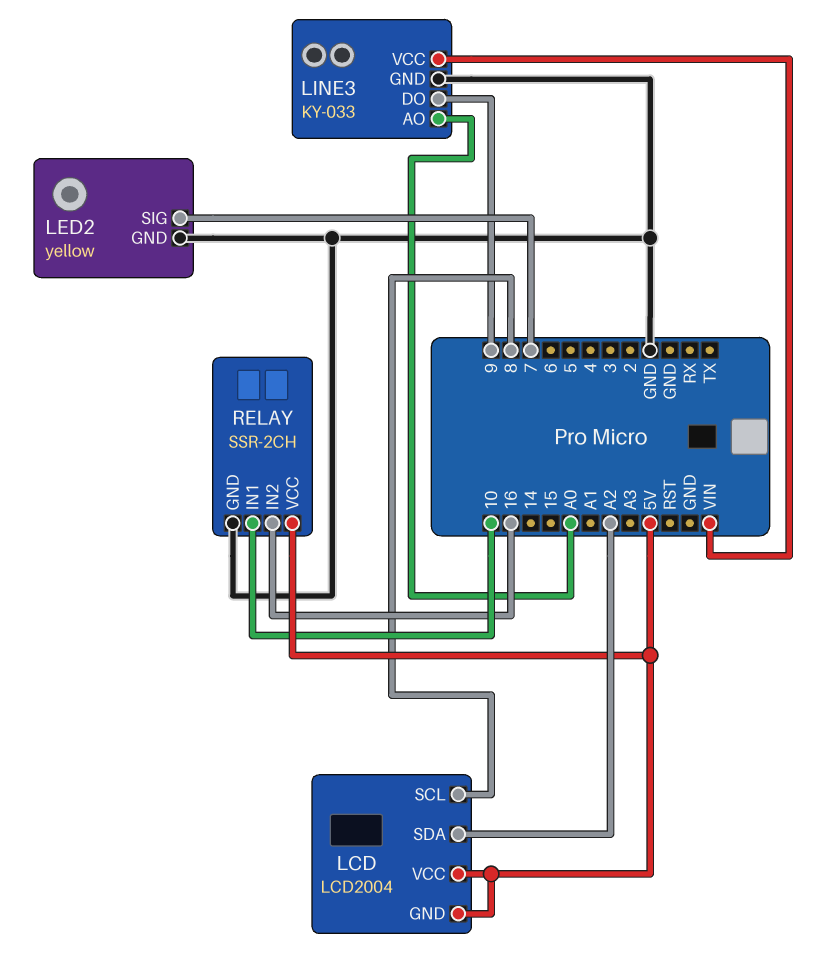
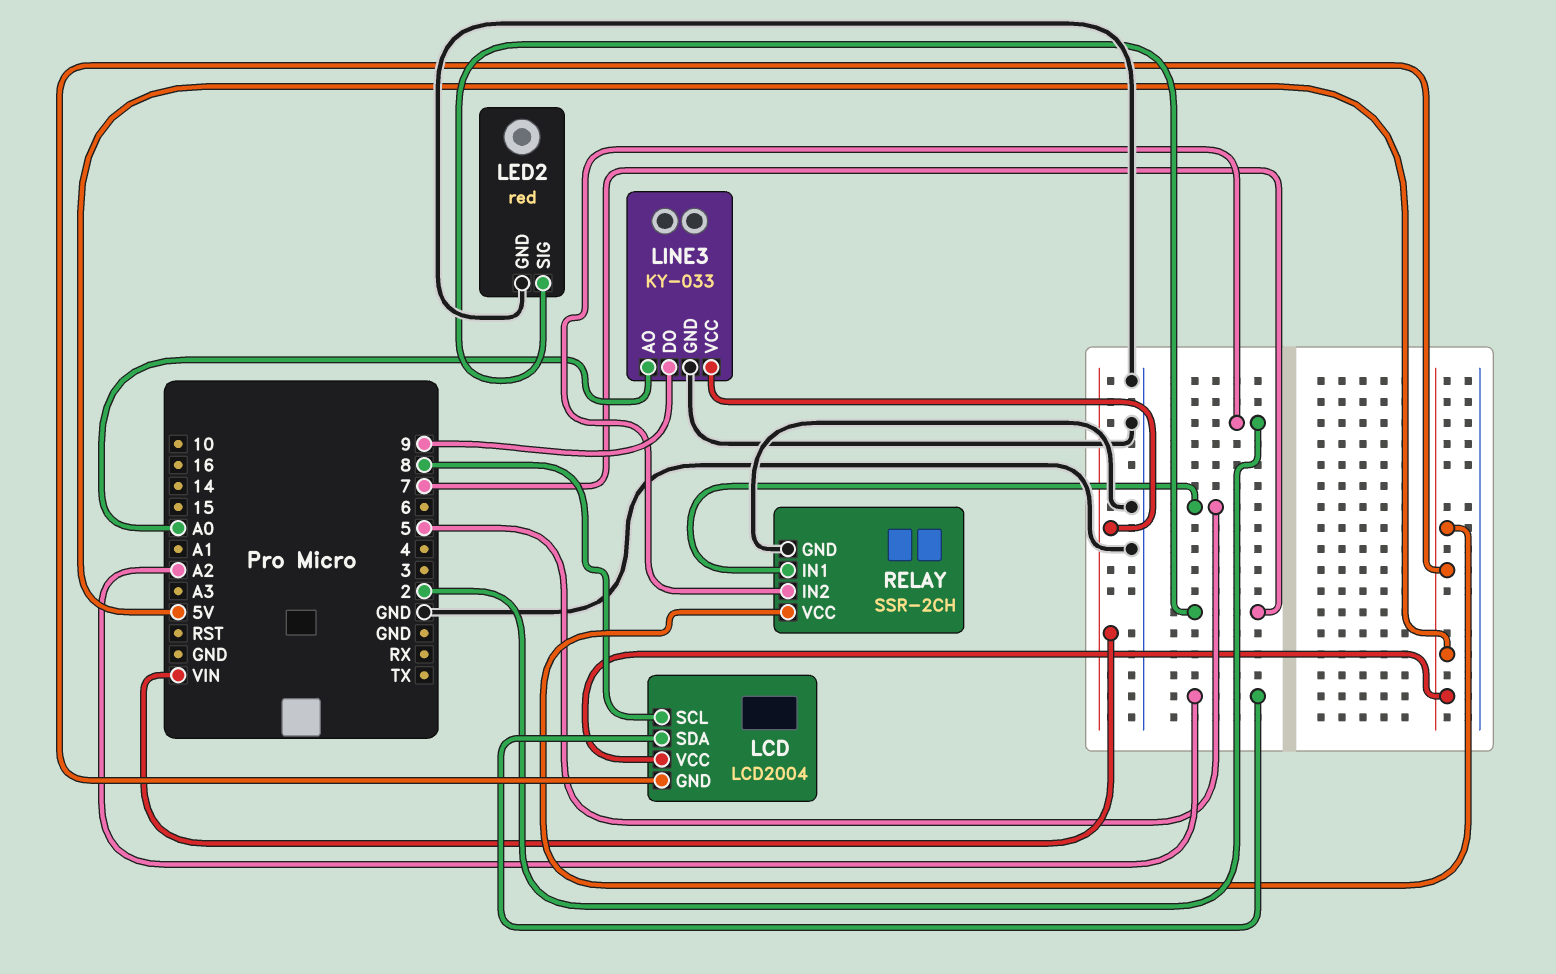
LED2: yellow -> red
RELAY pin IN1: 10 -> 5
RELAY pin IN2: 16 -> 2

